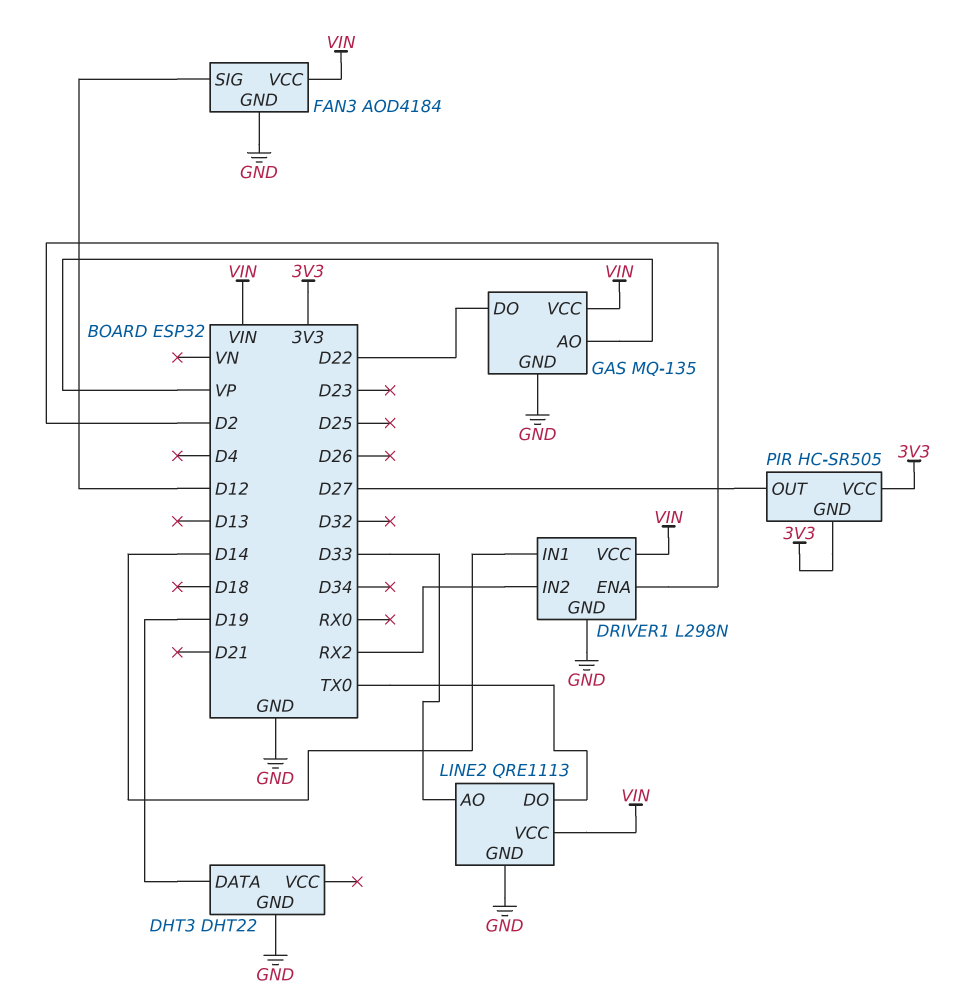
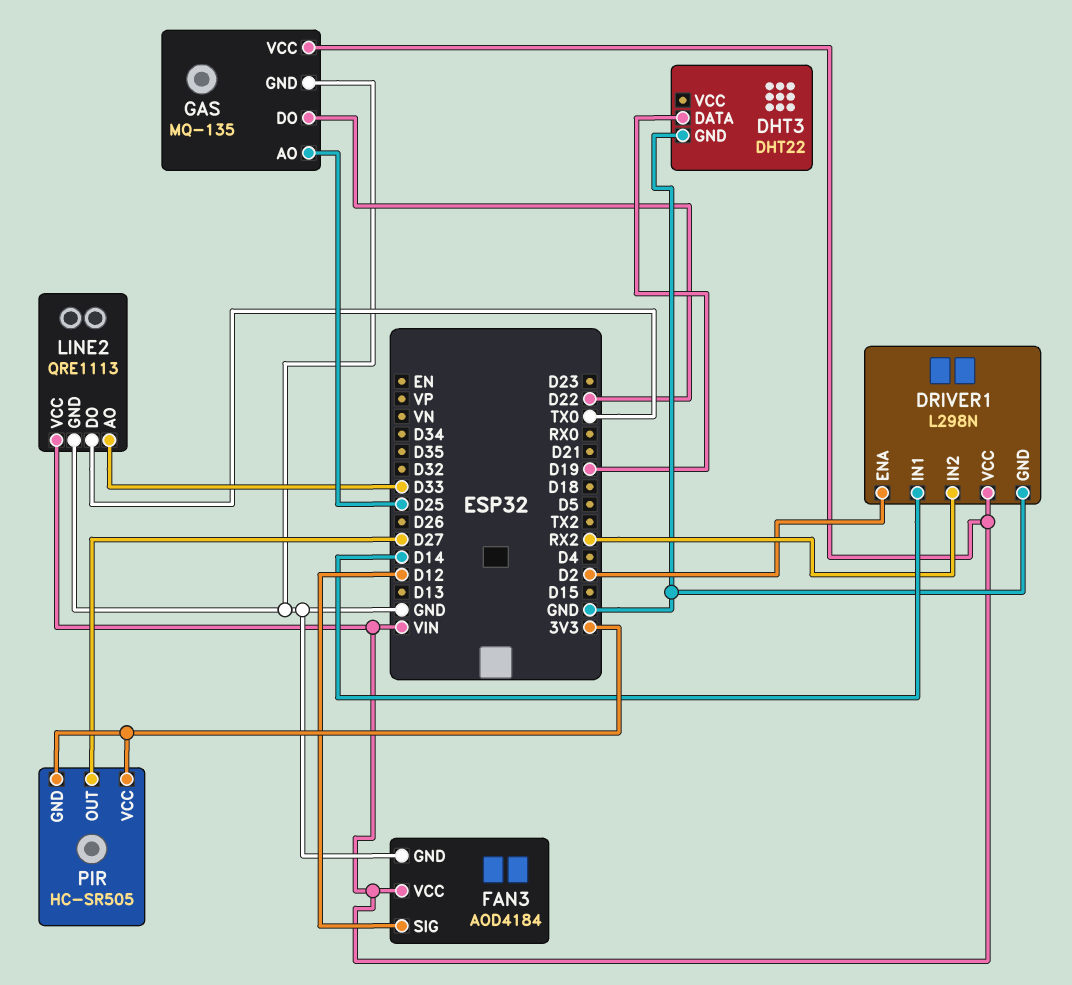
GAS pin AO: VP -> D25

